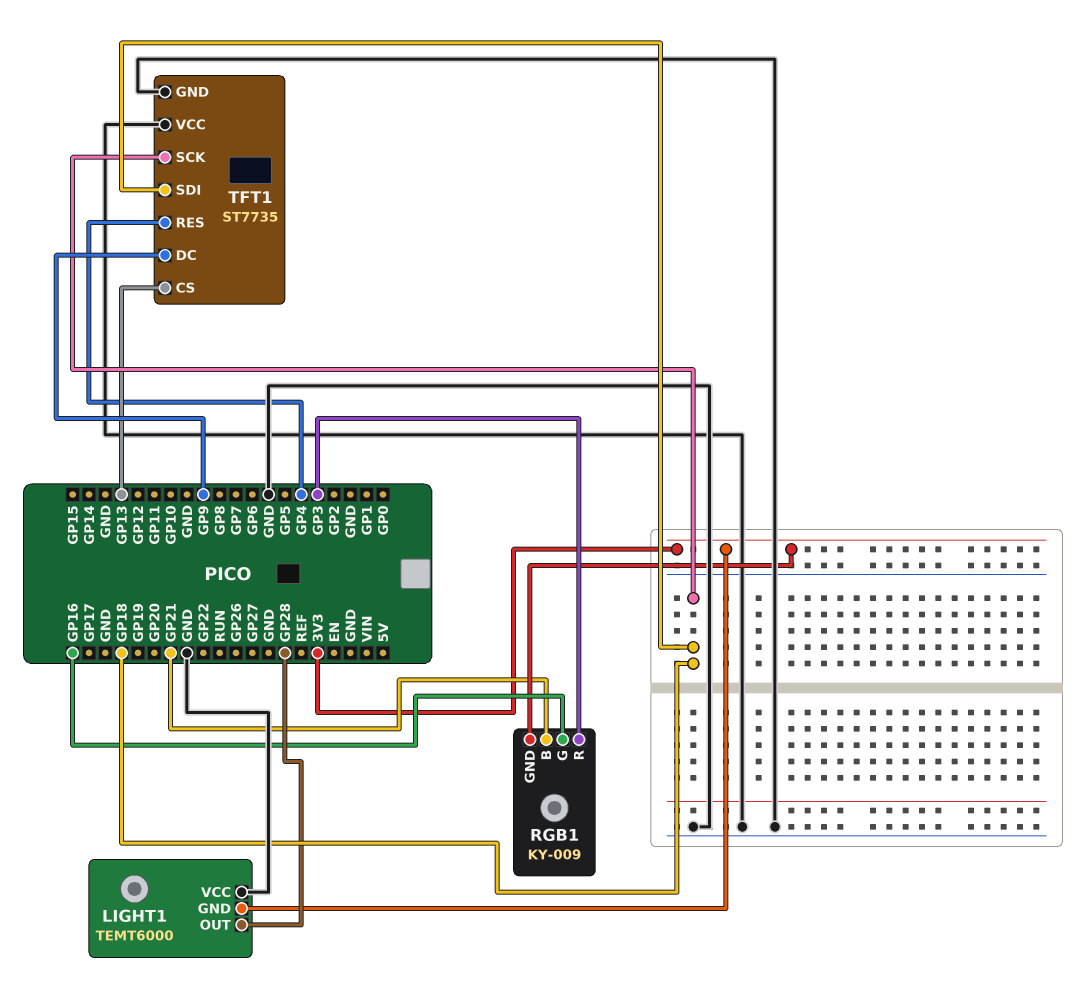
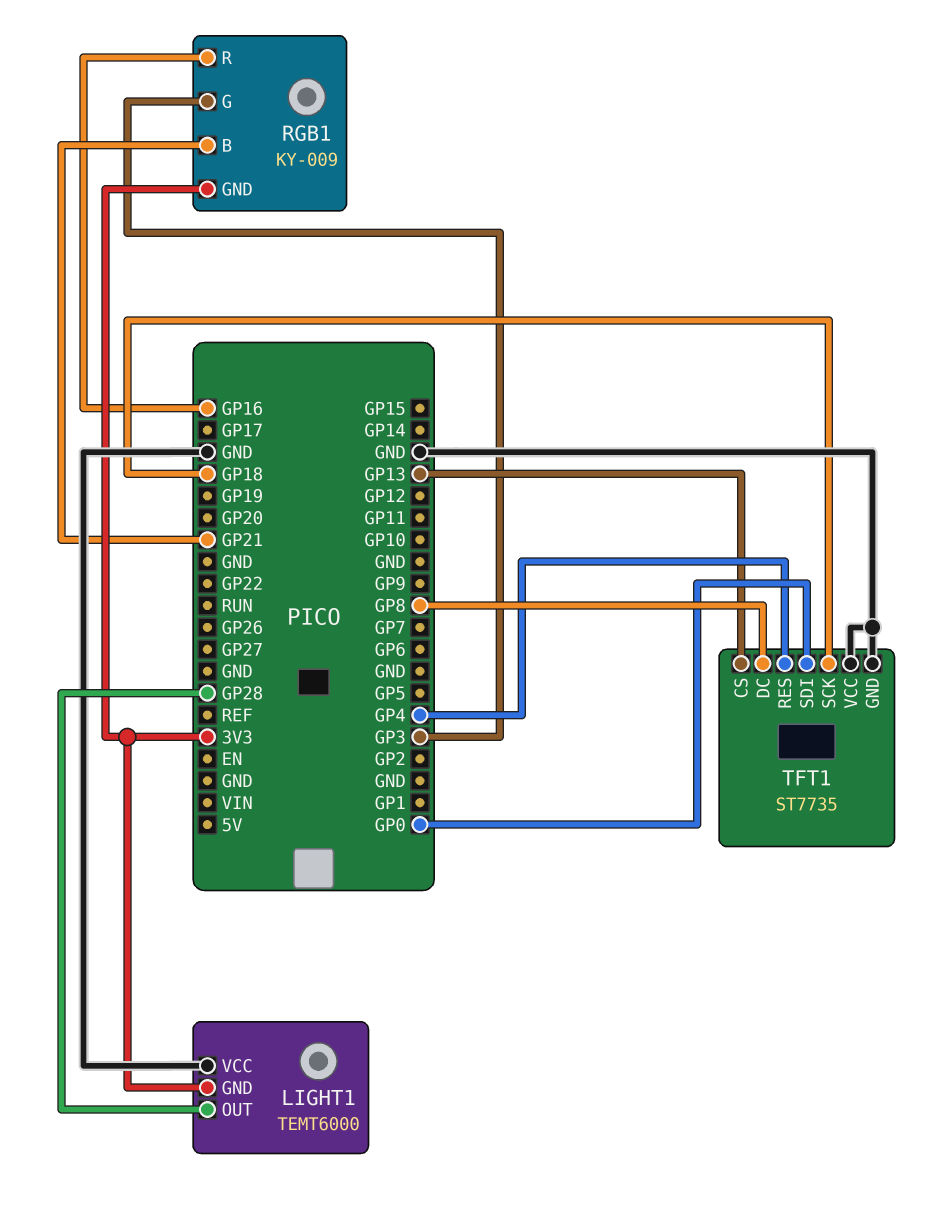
RGB1 pin G: GP16 -> GP3
RGB1 pin R: GP3 -> GP16
TFT1 pin DC: GP9 -> GP8
TFT1 pin SDI: GP18 -> GP0

